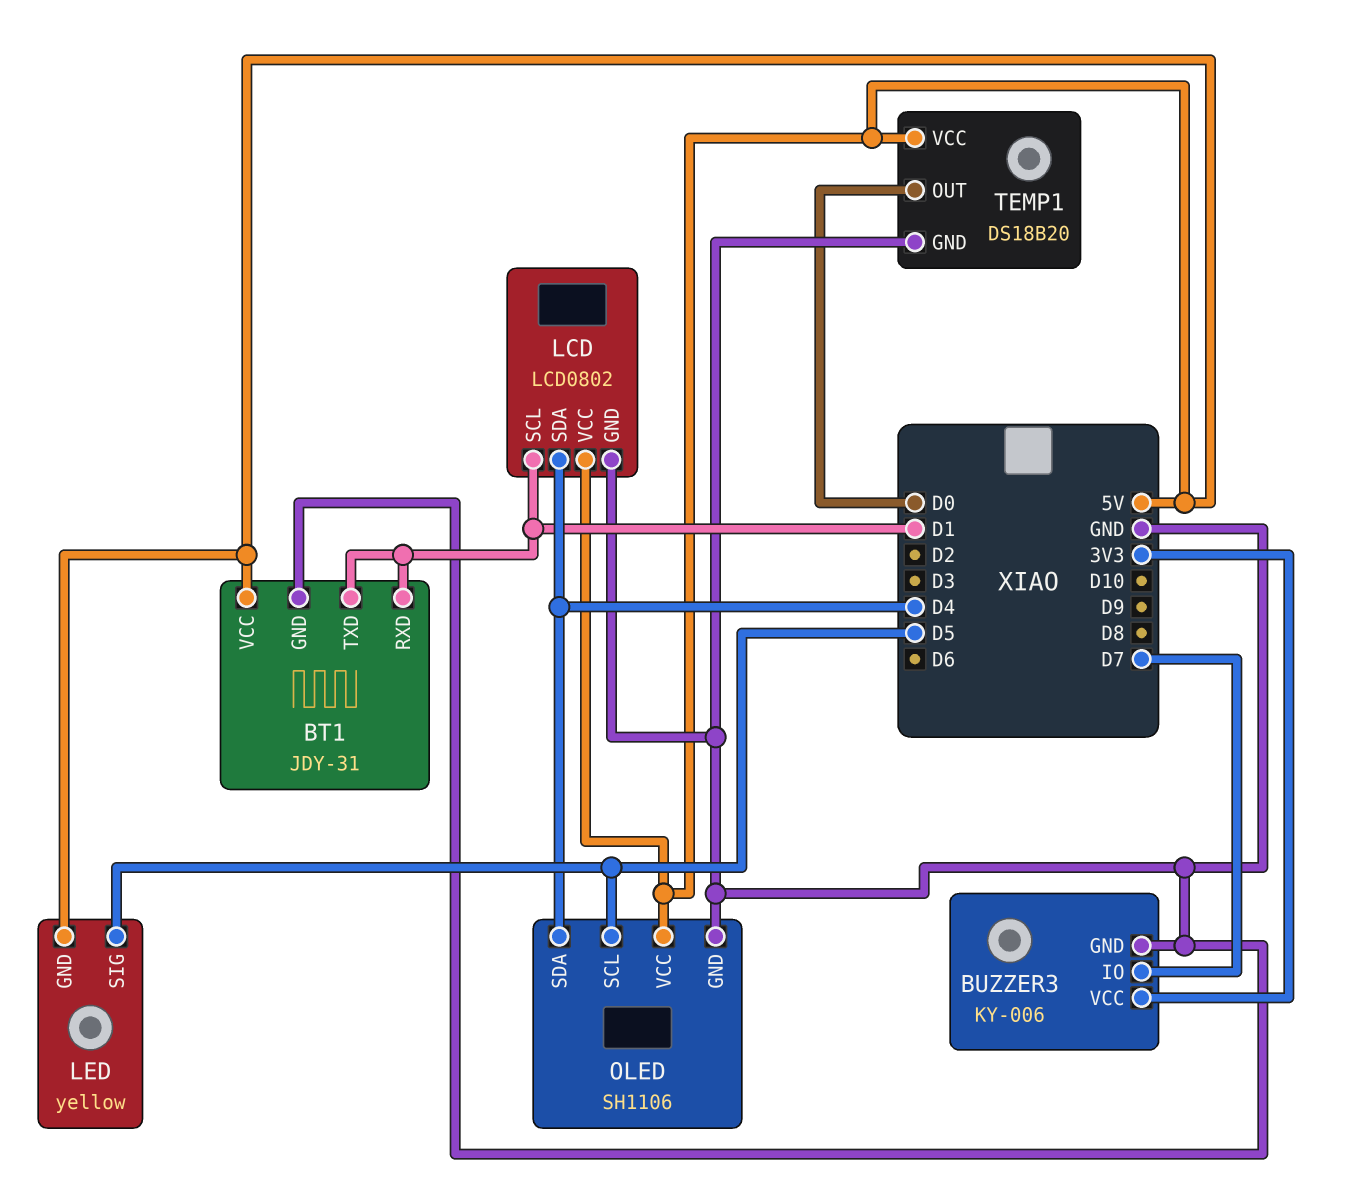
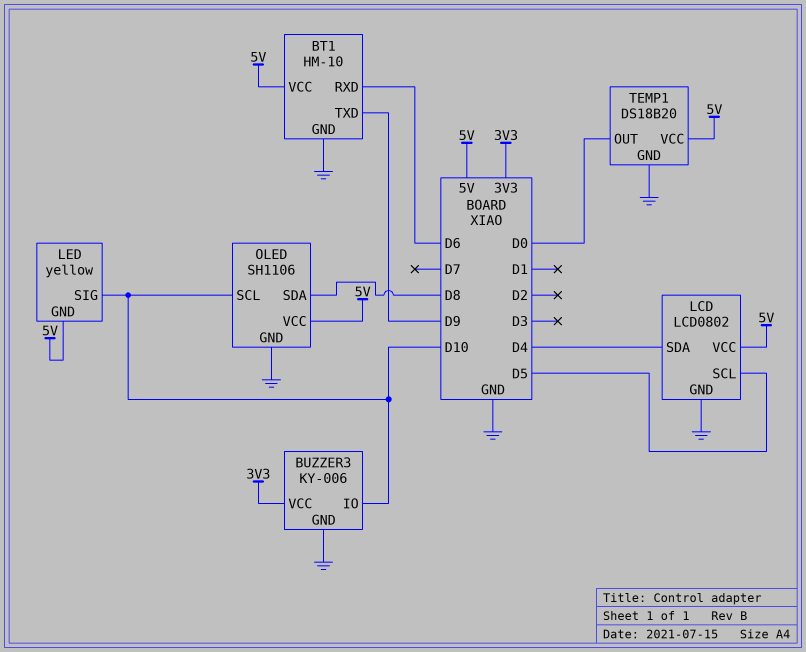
BT1: JDY-31 -> HM-10
BT1 pin RXD: D1 -> D6
BT1 pin TXD: D1 -> D9
BUZZER3 pin IO: D7 -> D10
LCD pin SCL: D1 -> D5
LED pin SIG: D5 -> D10
OLED pin SCL: D5 -> D10
OLED pin SDA: D4 -> D8

